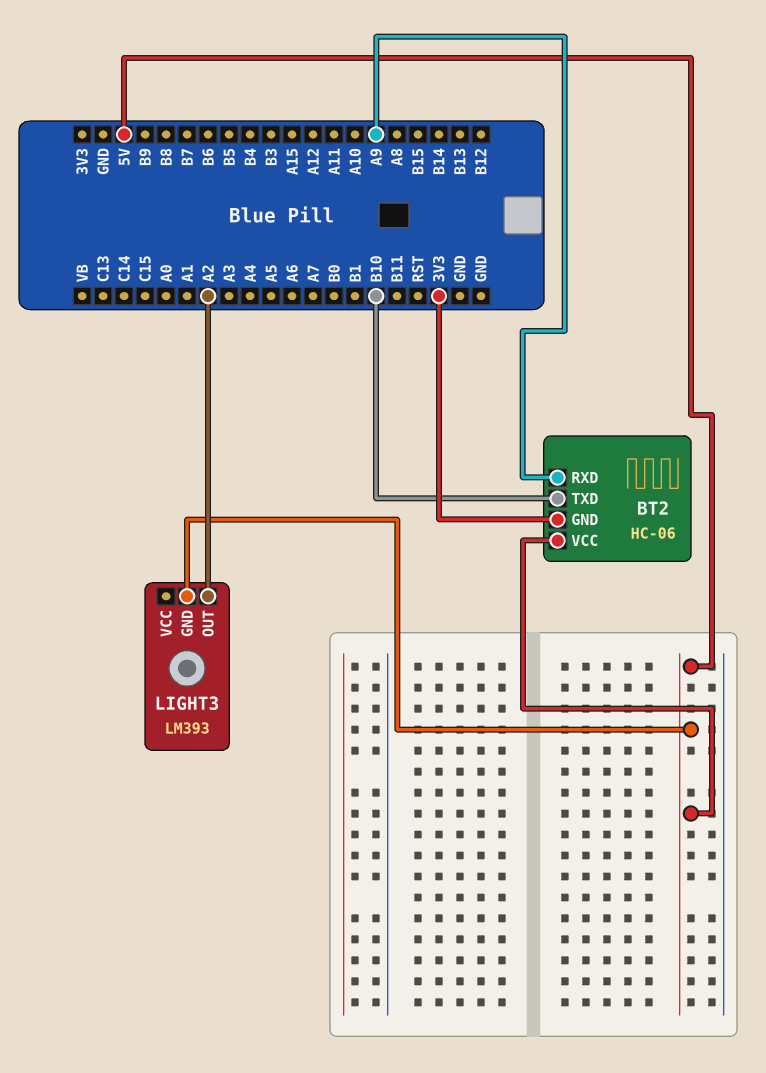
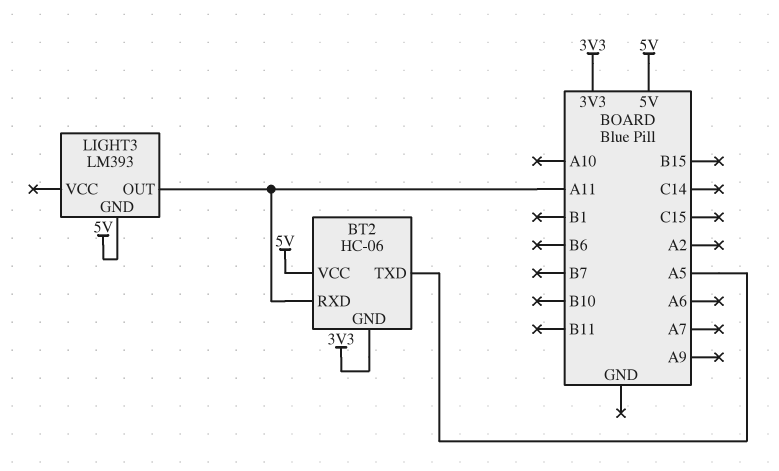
BT2 pin RXD: A9 -> A11
BT2 pin TXD: B10 -> A5
LIGHT3 pin OUT: A2 -> A11

